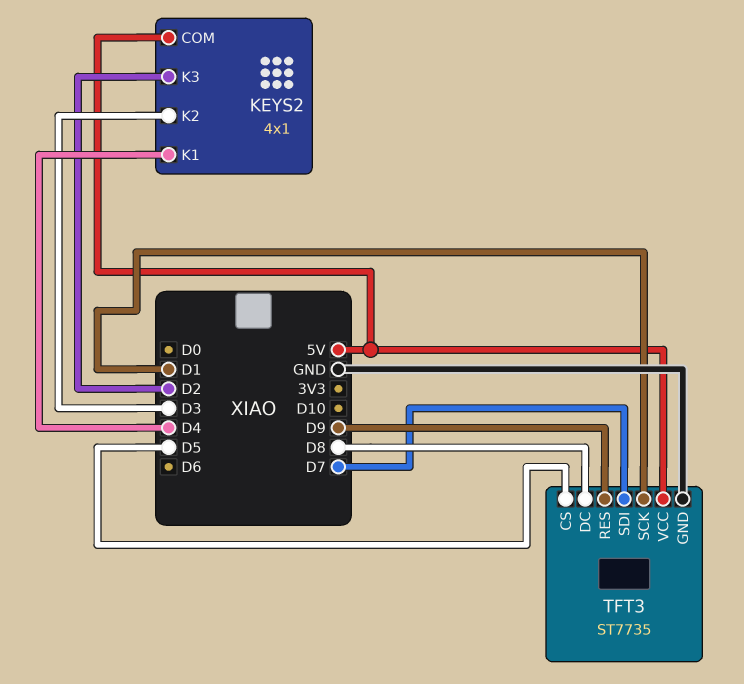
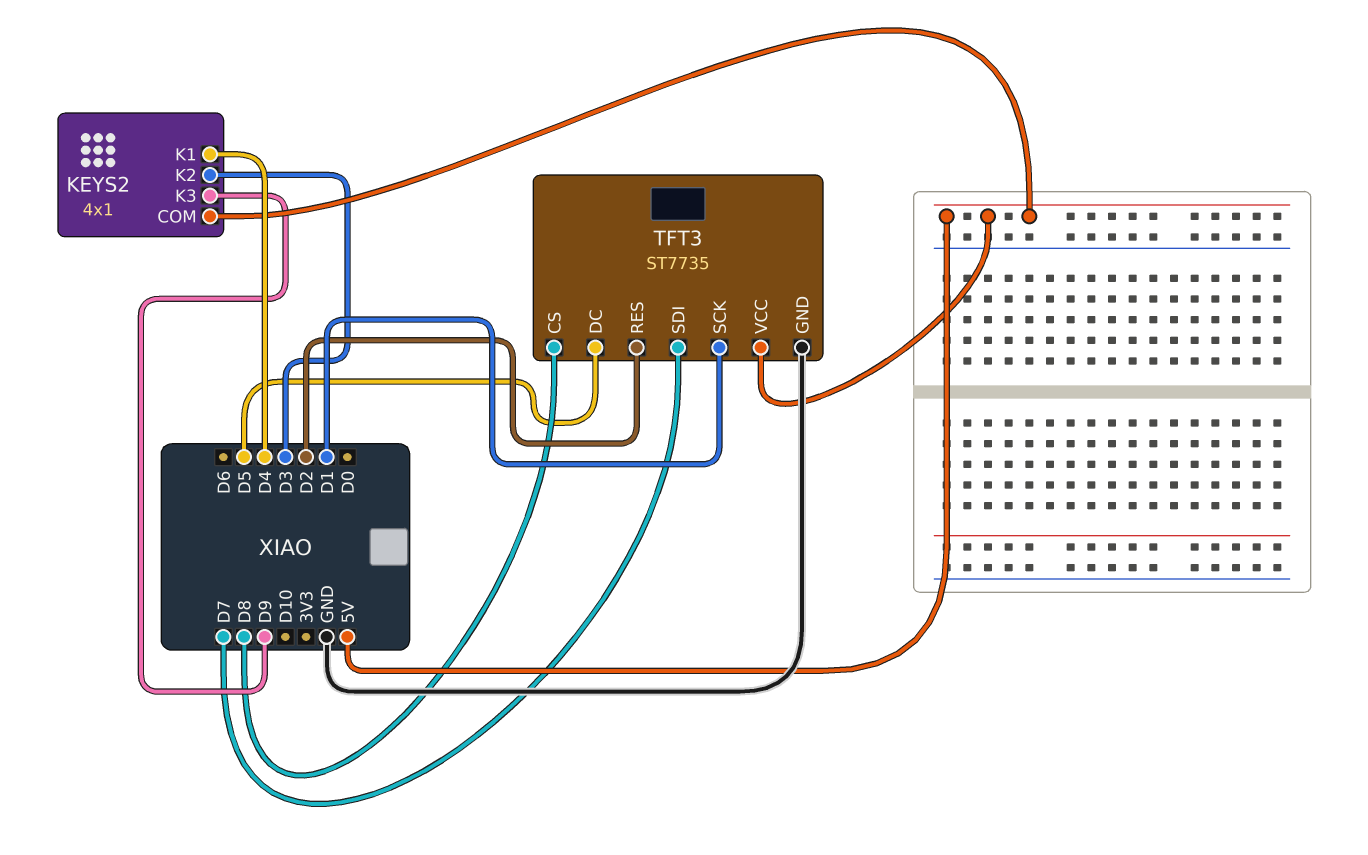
KEYS2 pin K3: D2 -> D9
TFT3 pin CS: D5 -> D8
TFT3 pin DC: D8 -> D5
TFT3 pin RES: D9 -> D2

